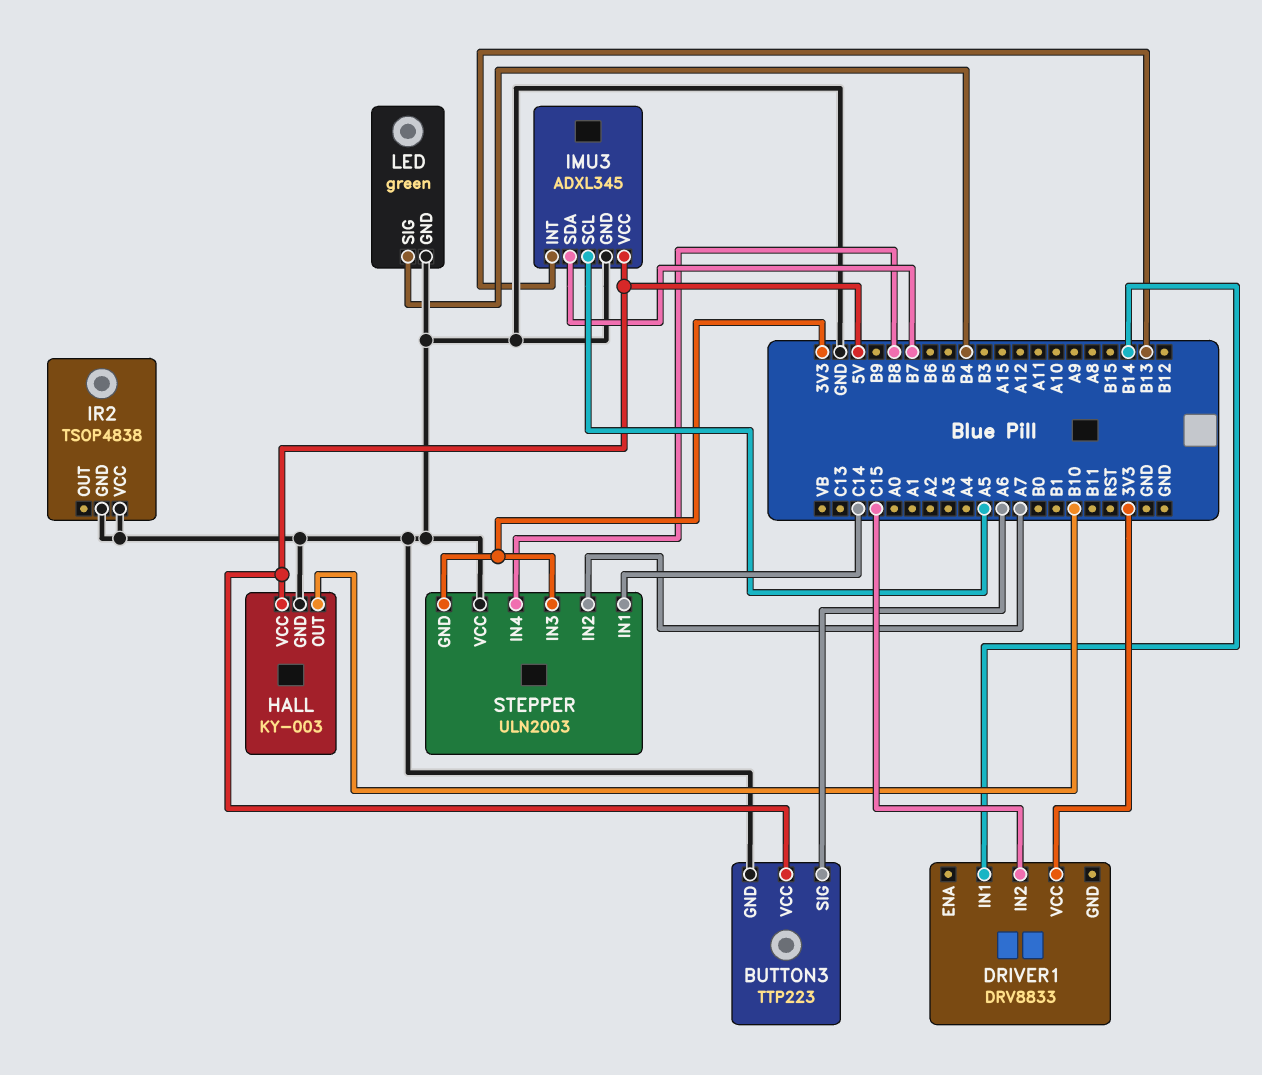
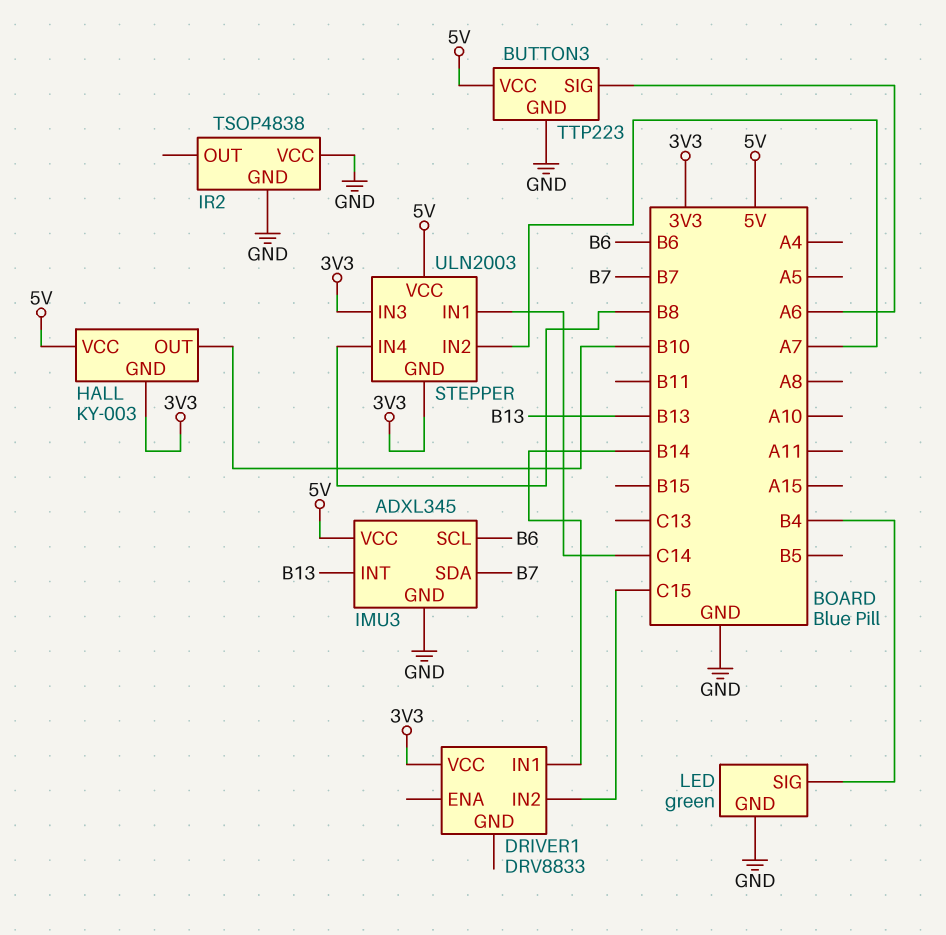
HALL pin GND: GND -> 3V3
IMU3 pin SCL: A5 -> B6
STEPPER pin VCC: GND -> 5V

